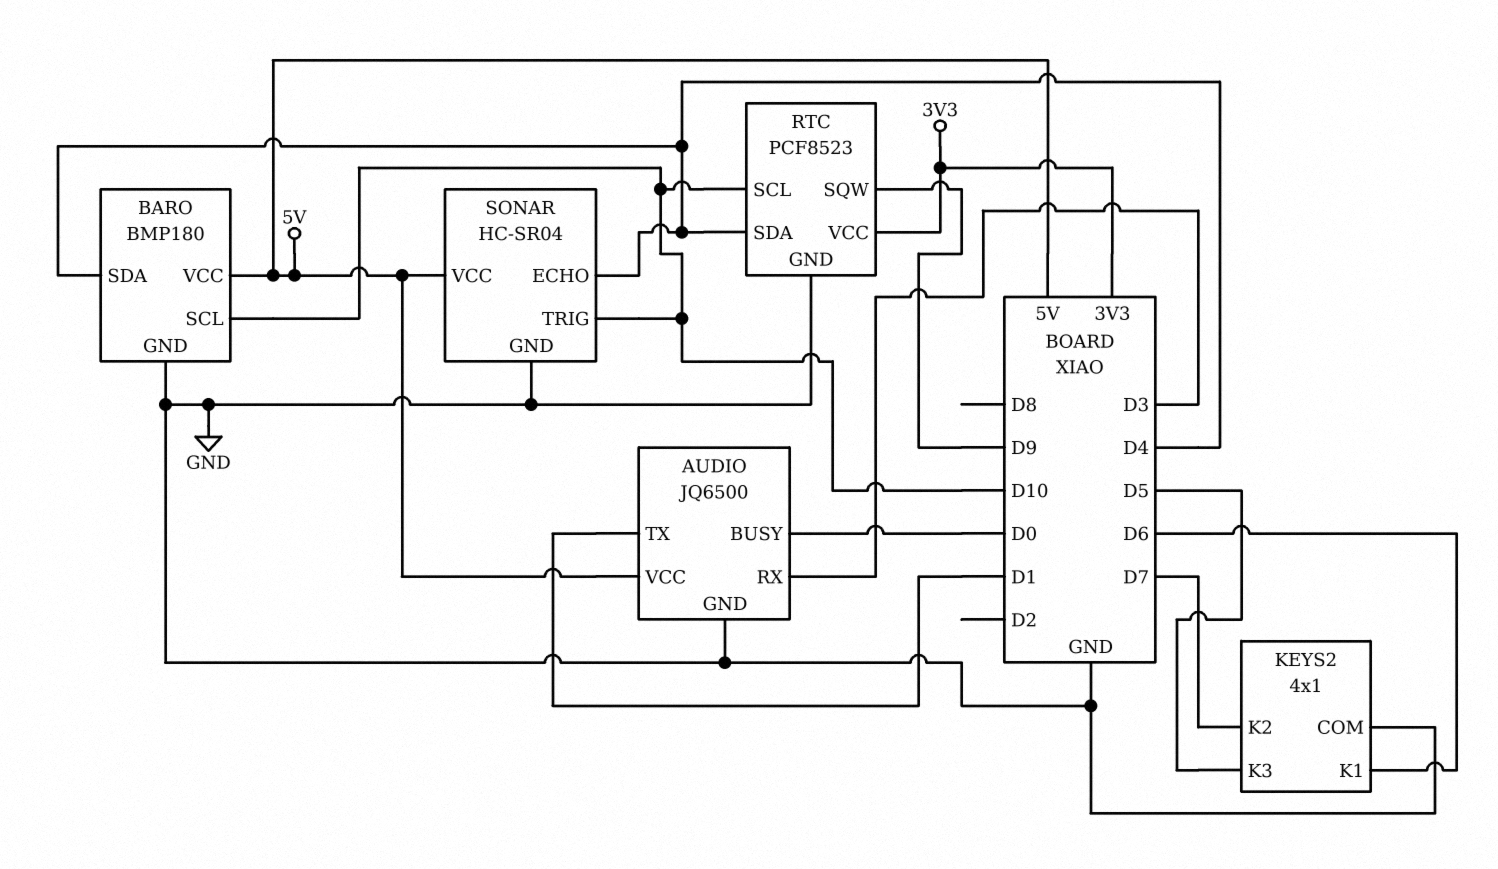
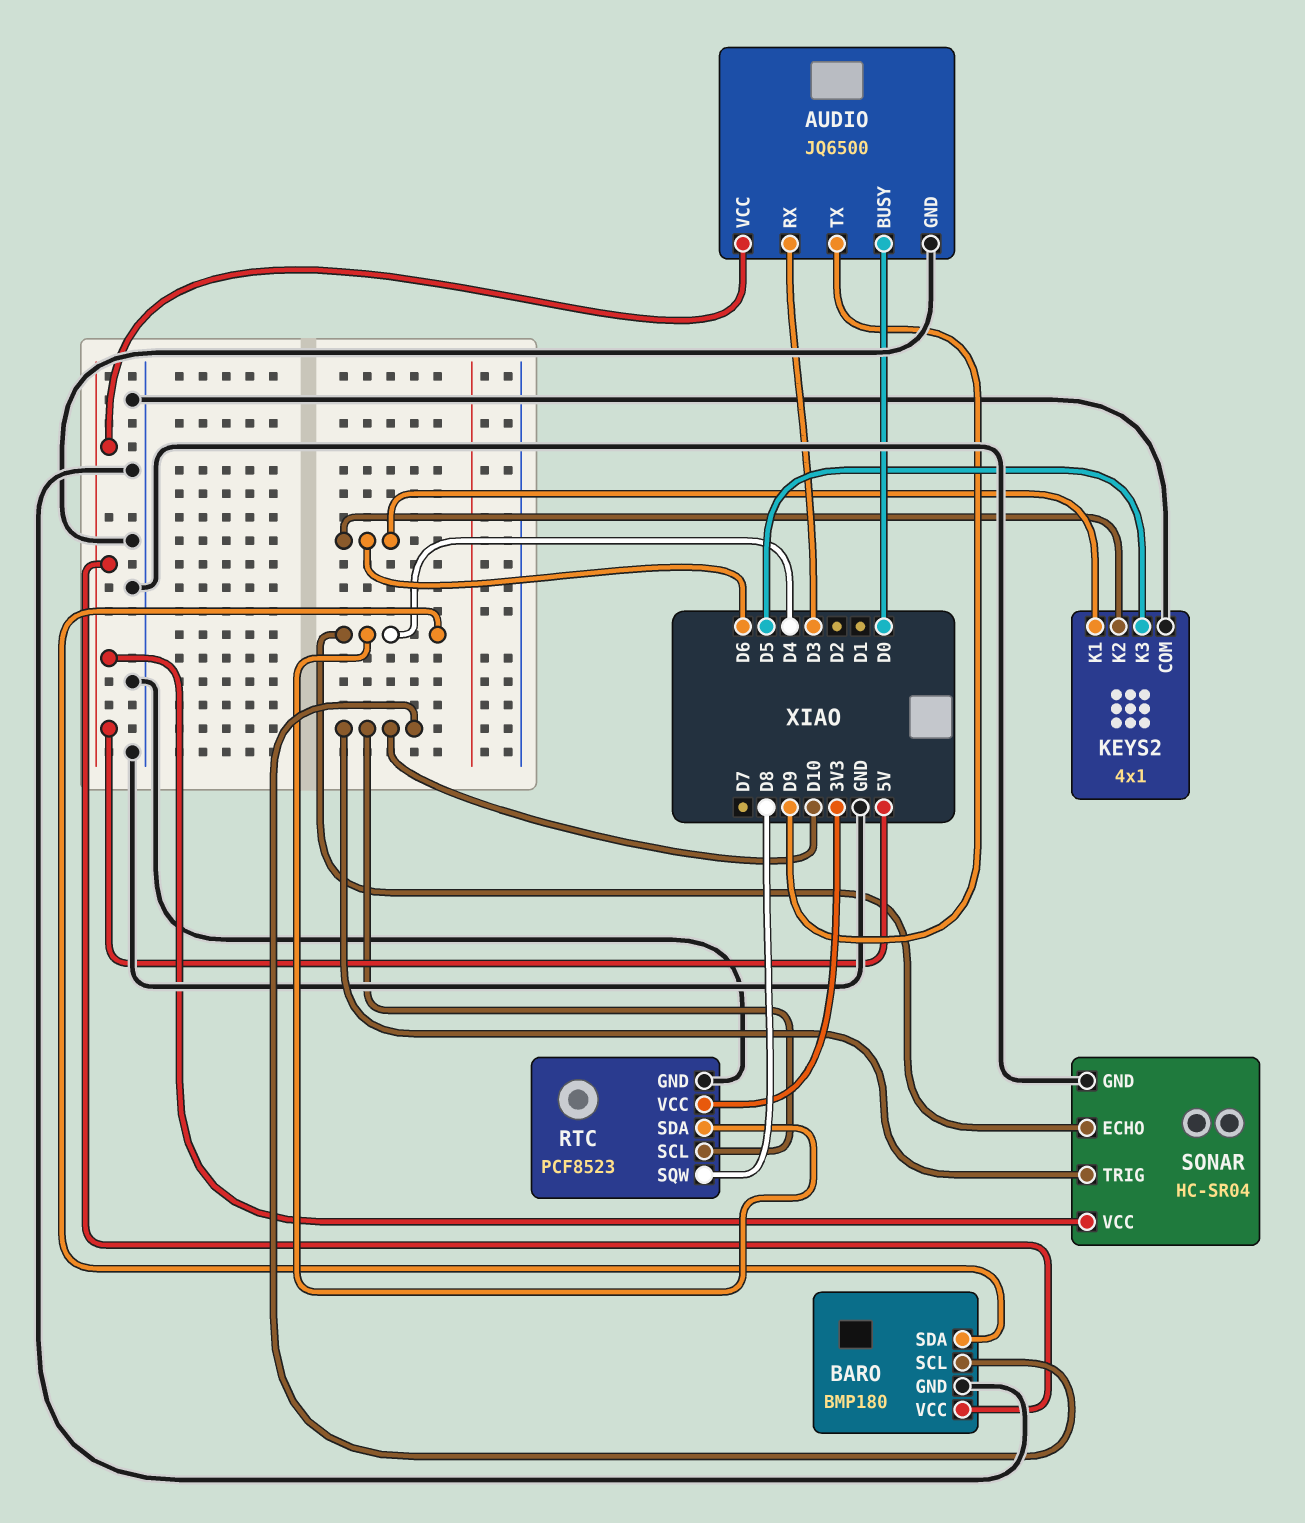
AUDIO pin TX: D1 -> D9
KEYS2 pin K2: D7 -> D6
RTC pin SQW: D9 -> D8

